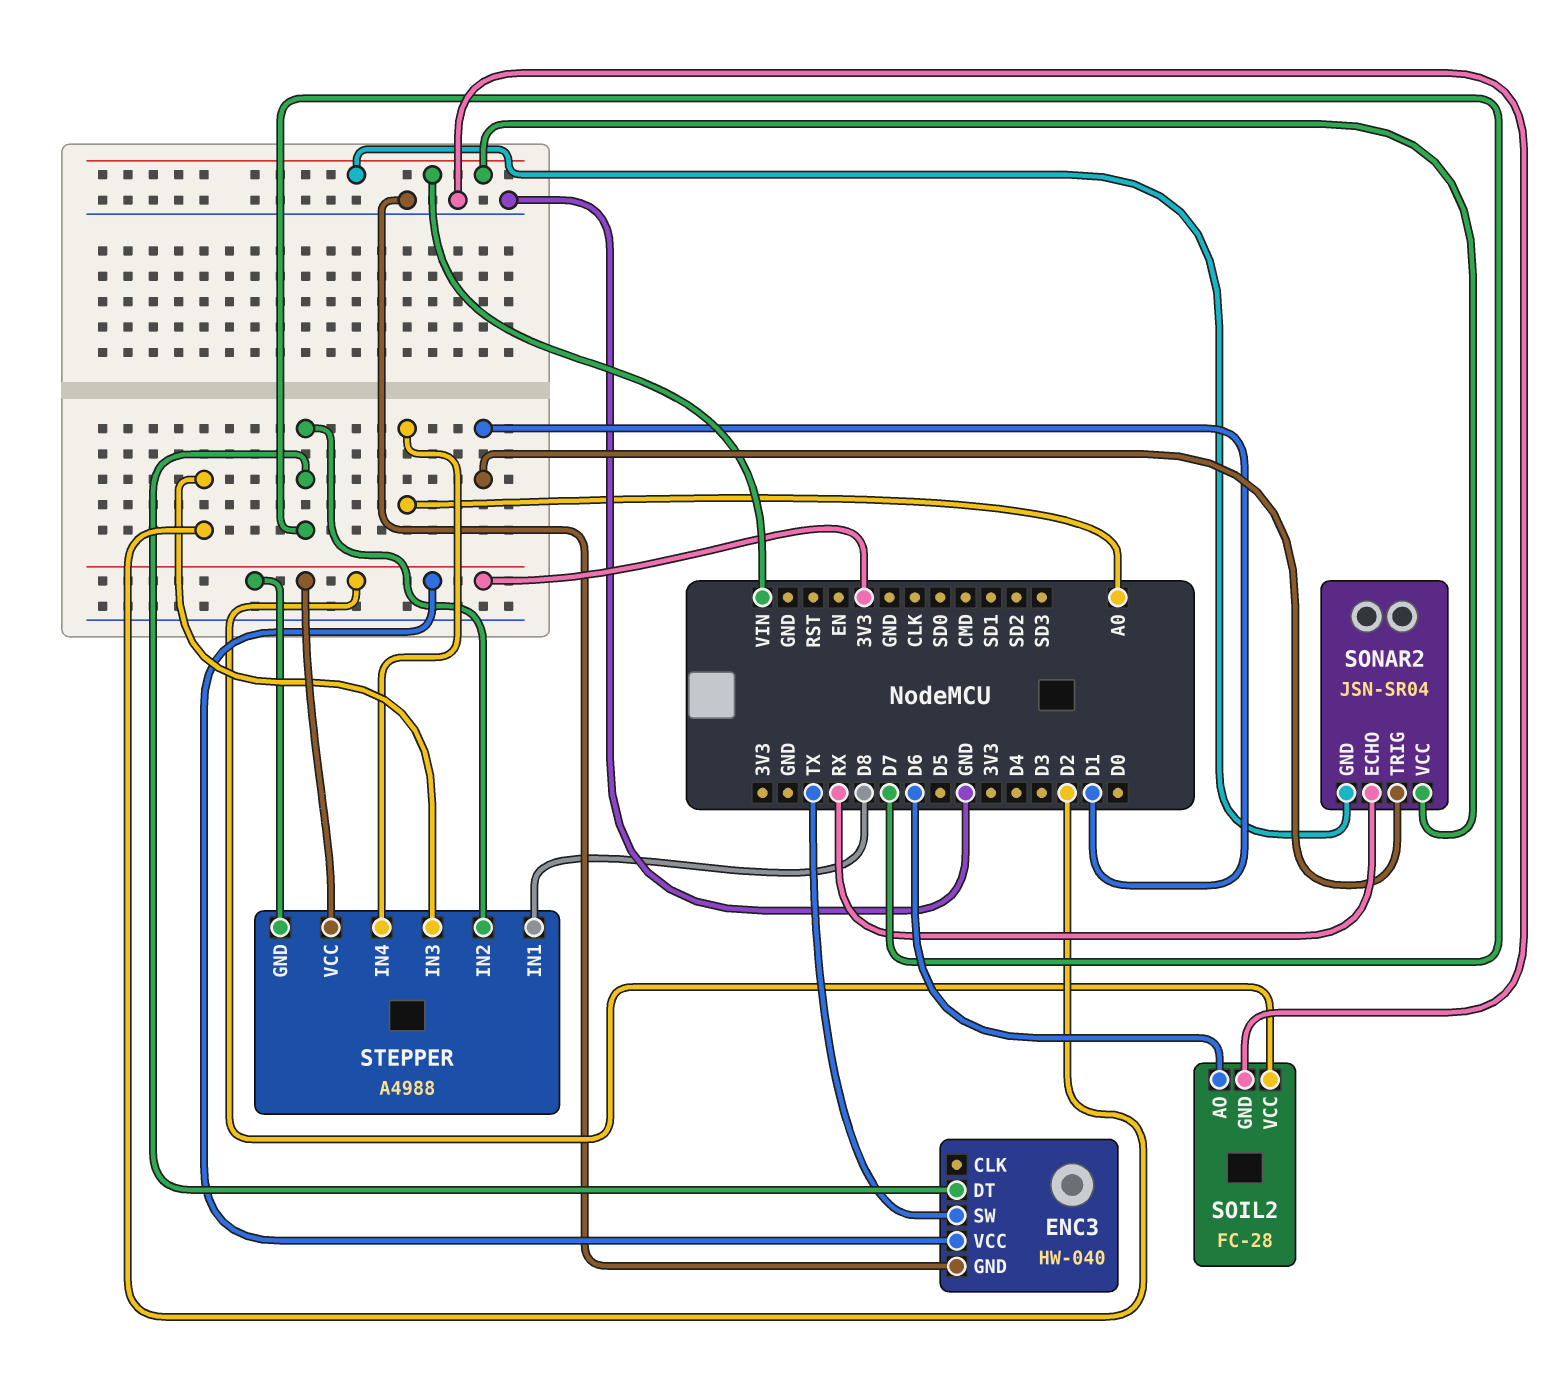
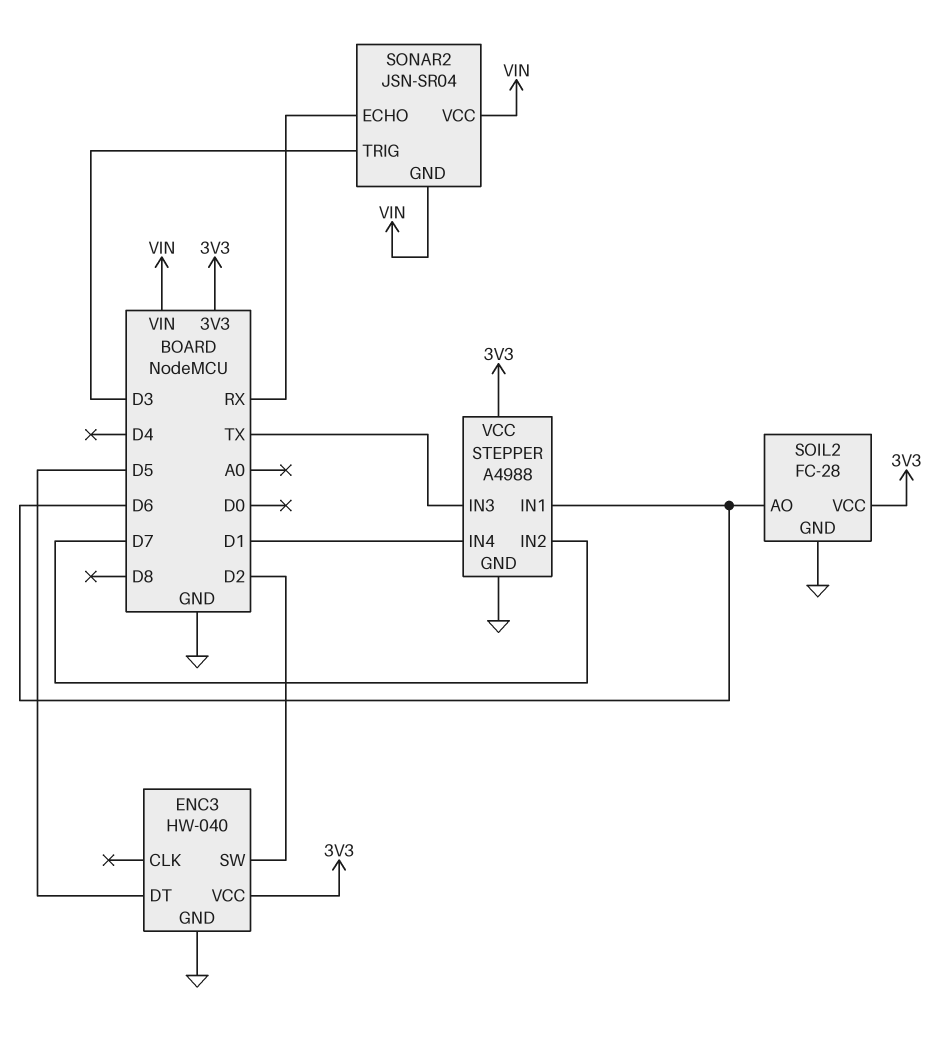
ENC3 pin DT: D7 -> D5
ENC3 pin SW: TX -> D2
SONAR2 pin TRIG: D1 -> D3
STEPPER pin GND: 3V3 -> GND
STEPPER pin IN1: D8 -> D6
STEPPER pin IN3: D2 -> TX
STEPPER pin IN4: A0 -> D1

